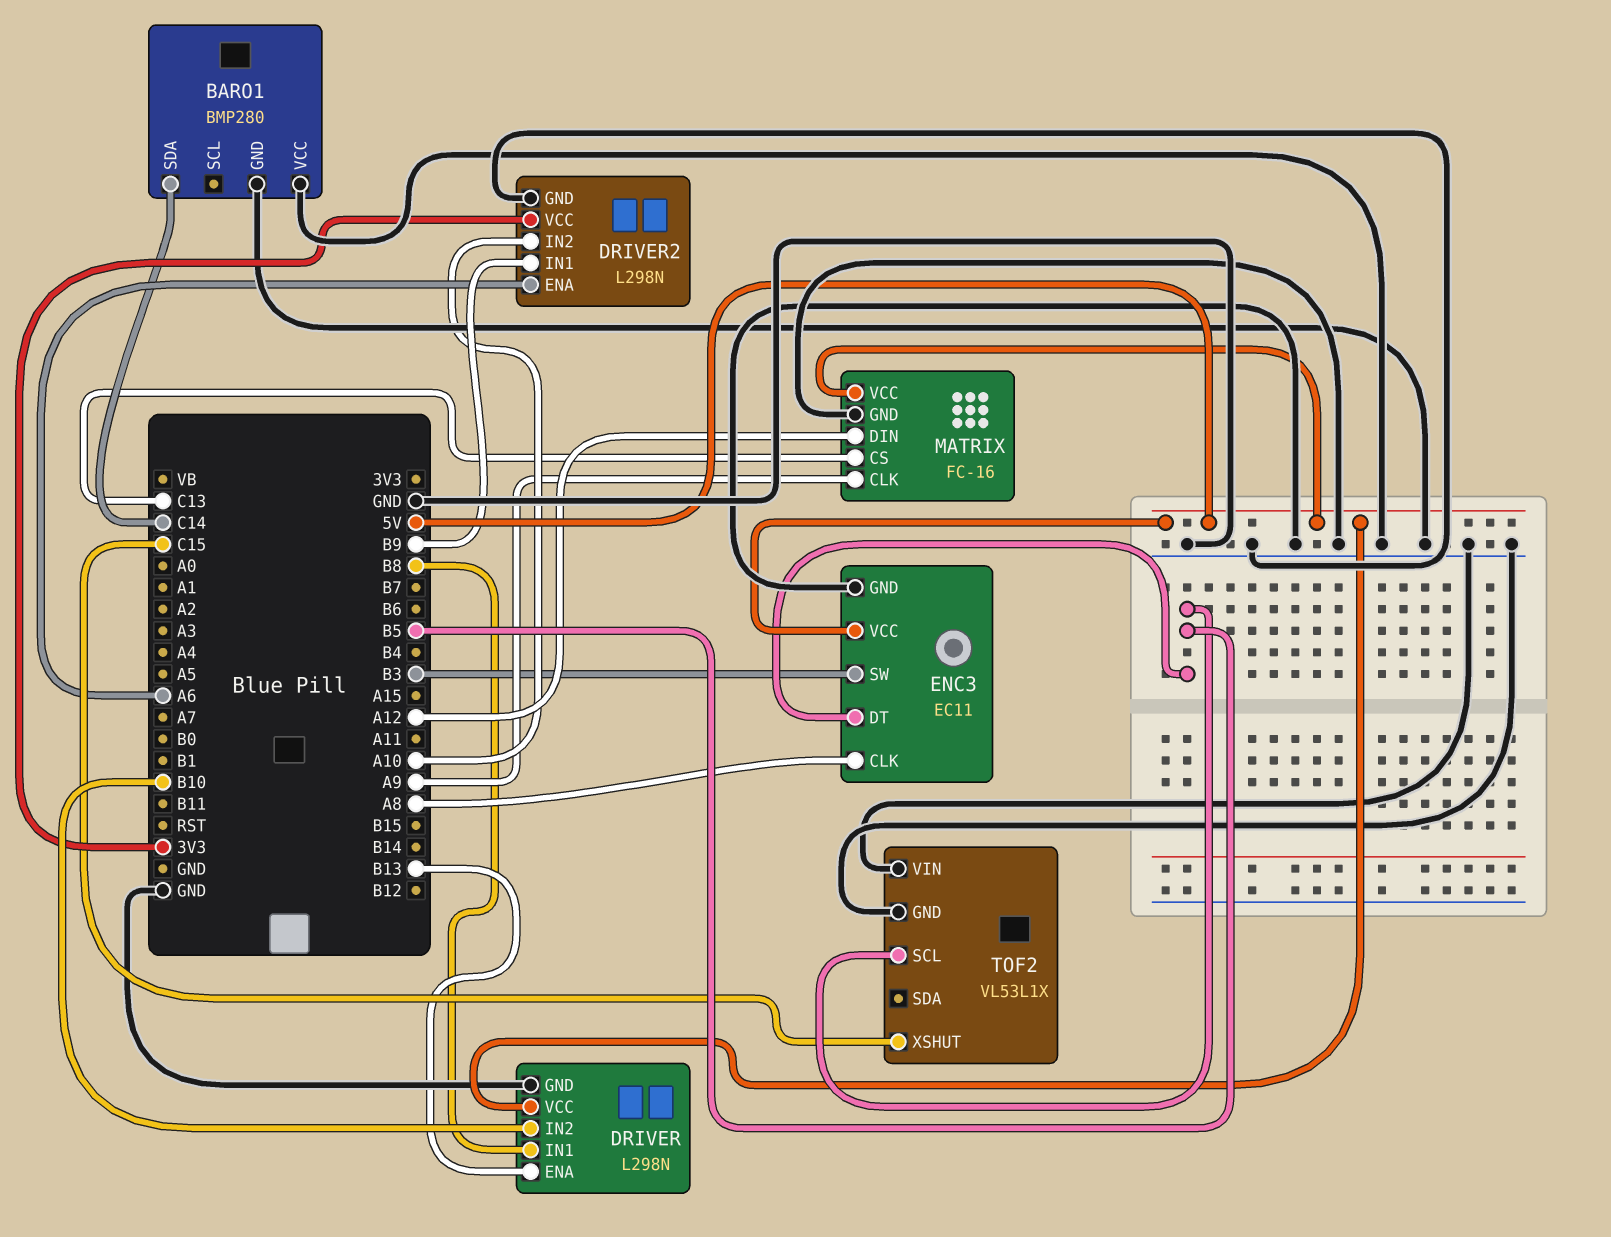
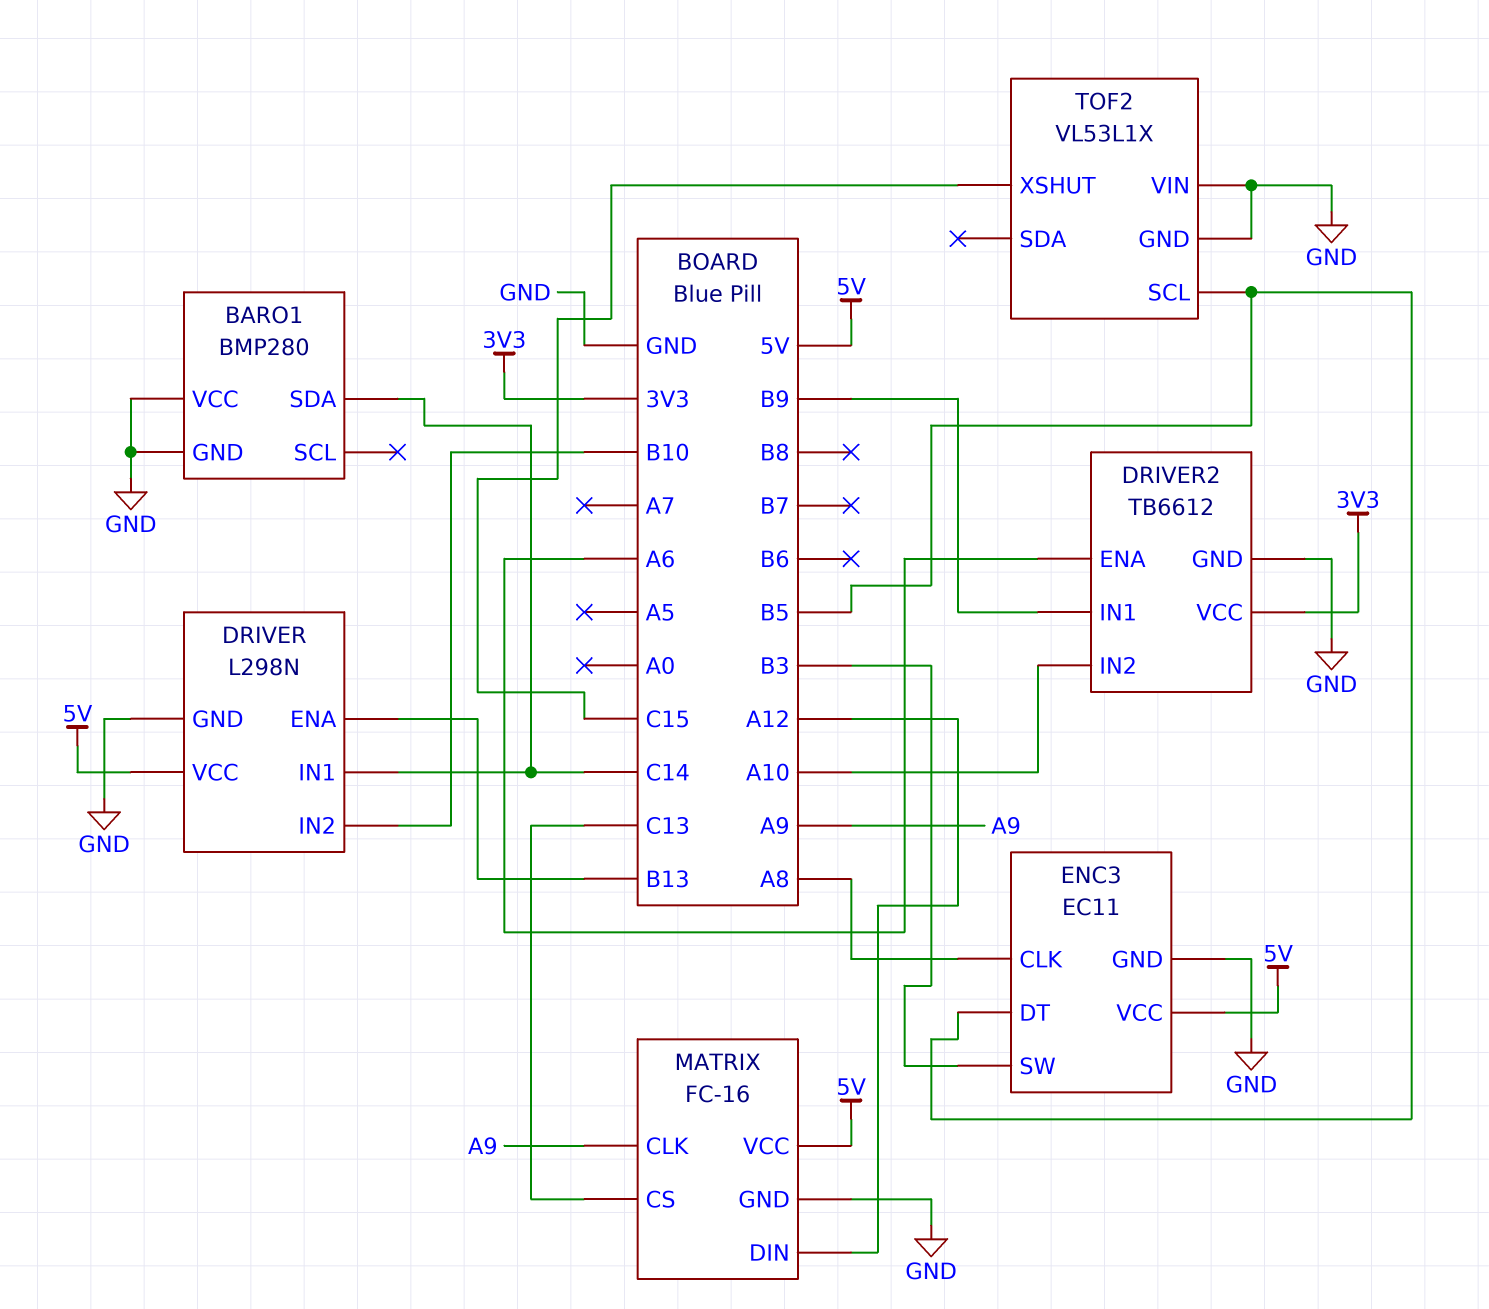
DRIVER pin IN1: B8 -> C14
DRIVER2: L298N -> TB6612

